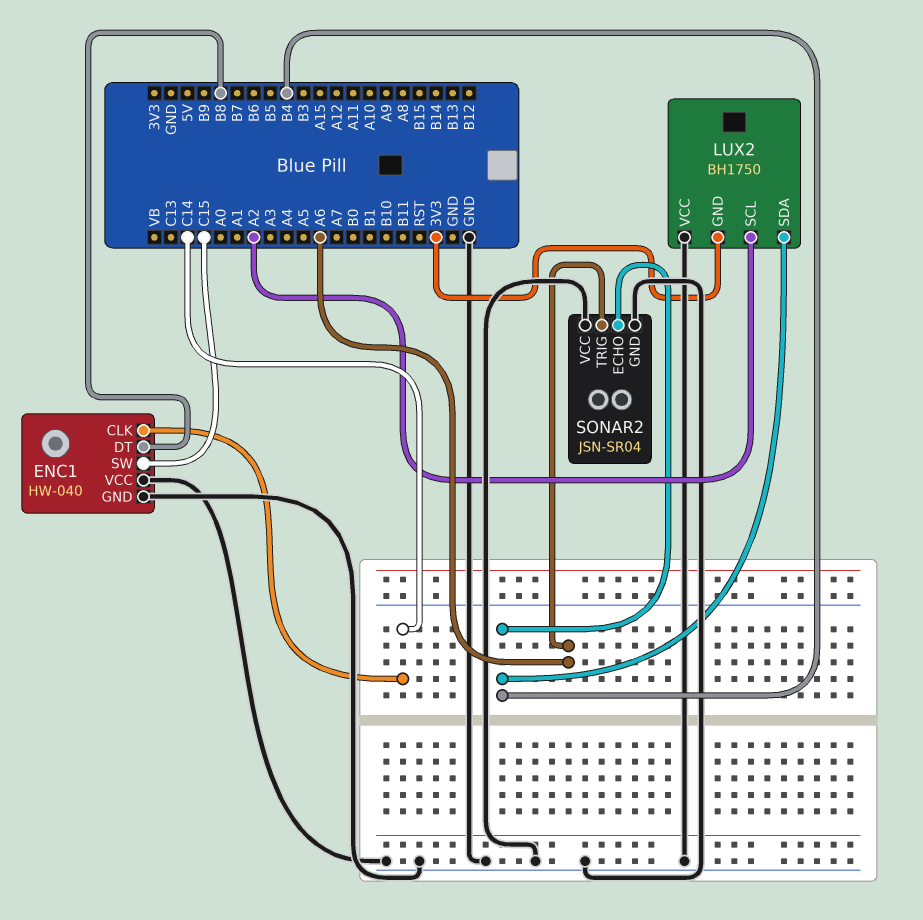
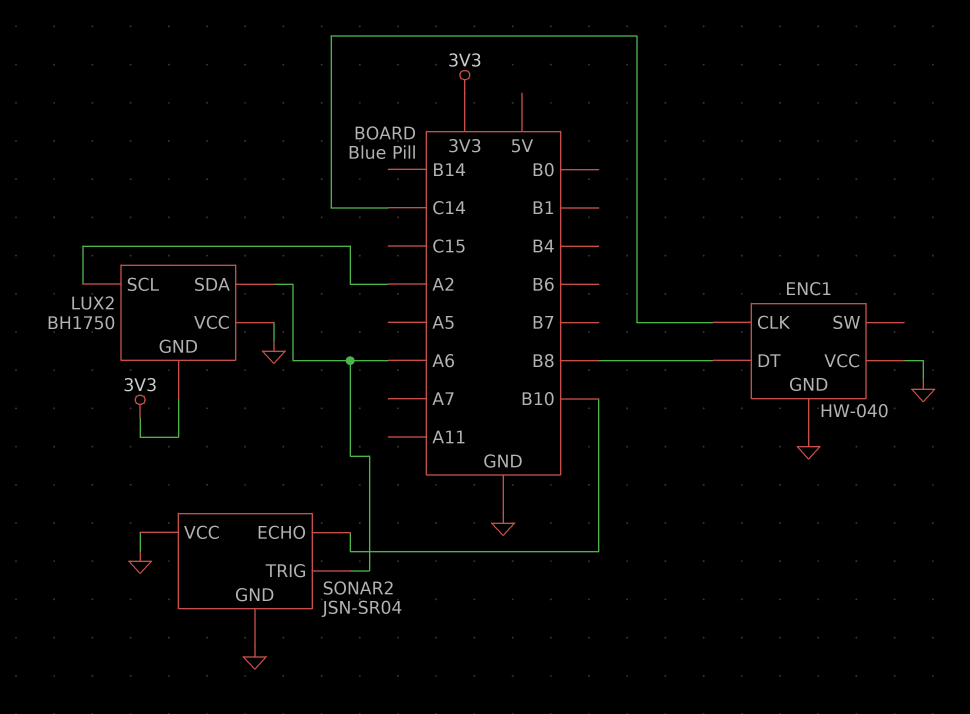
ENC1 pin SW: C15 -> none
LUX2 pin SDA: B4 -> A6
SONAR2 pin ECHO: B4 -> B10

